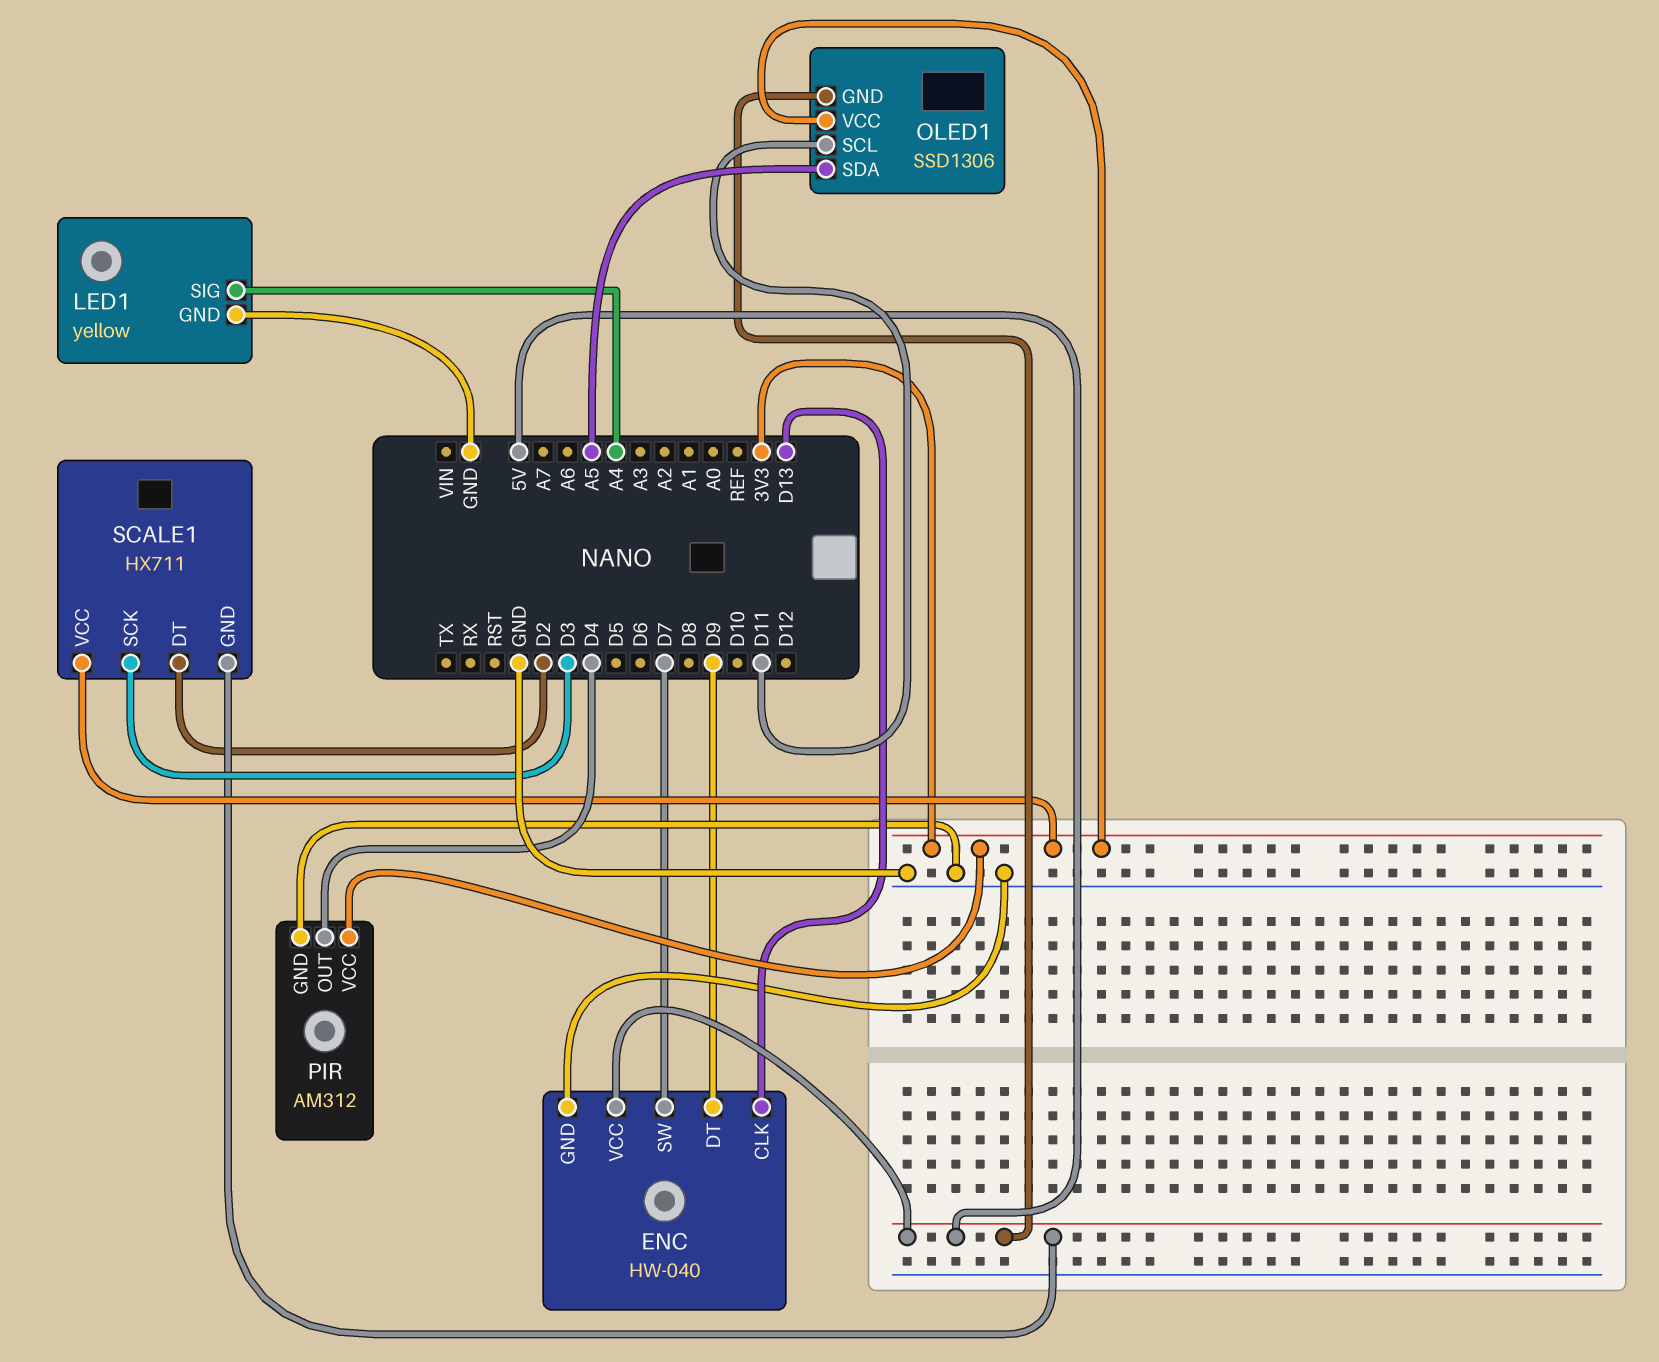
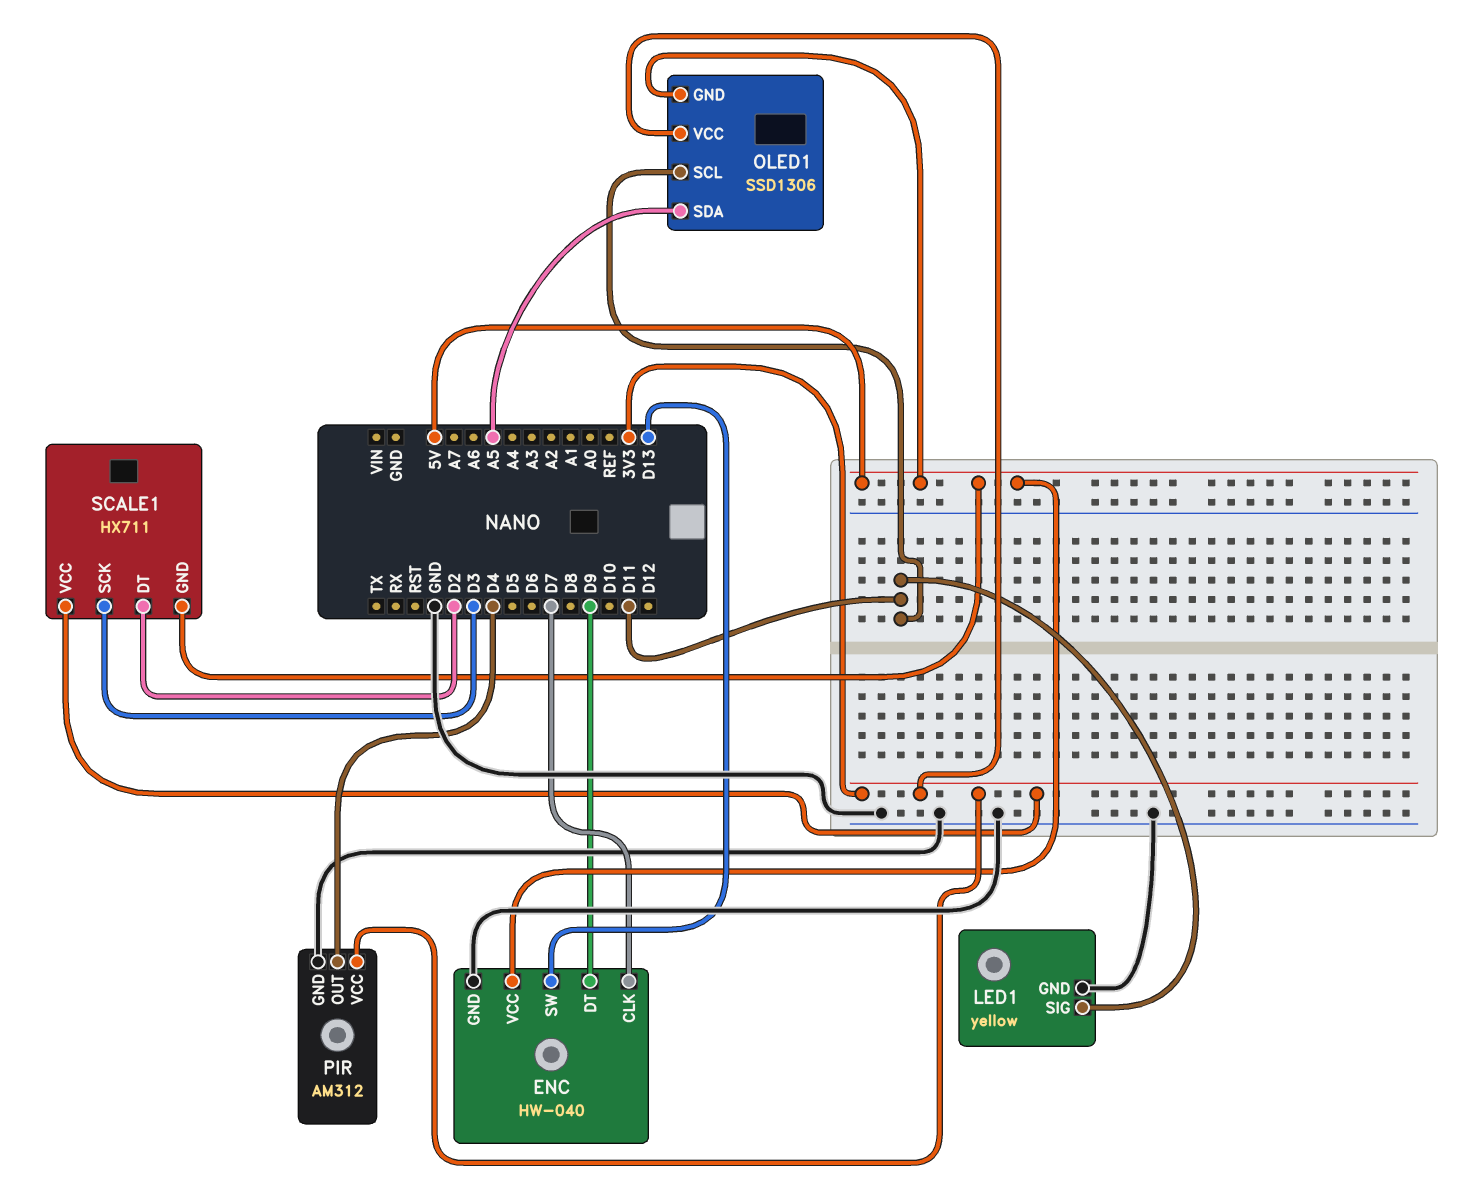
ENC pin CLK: D13 -> D7
ENC pin SW: D7 -> D13
LED1 pin SIG: A4 -> D11

